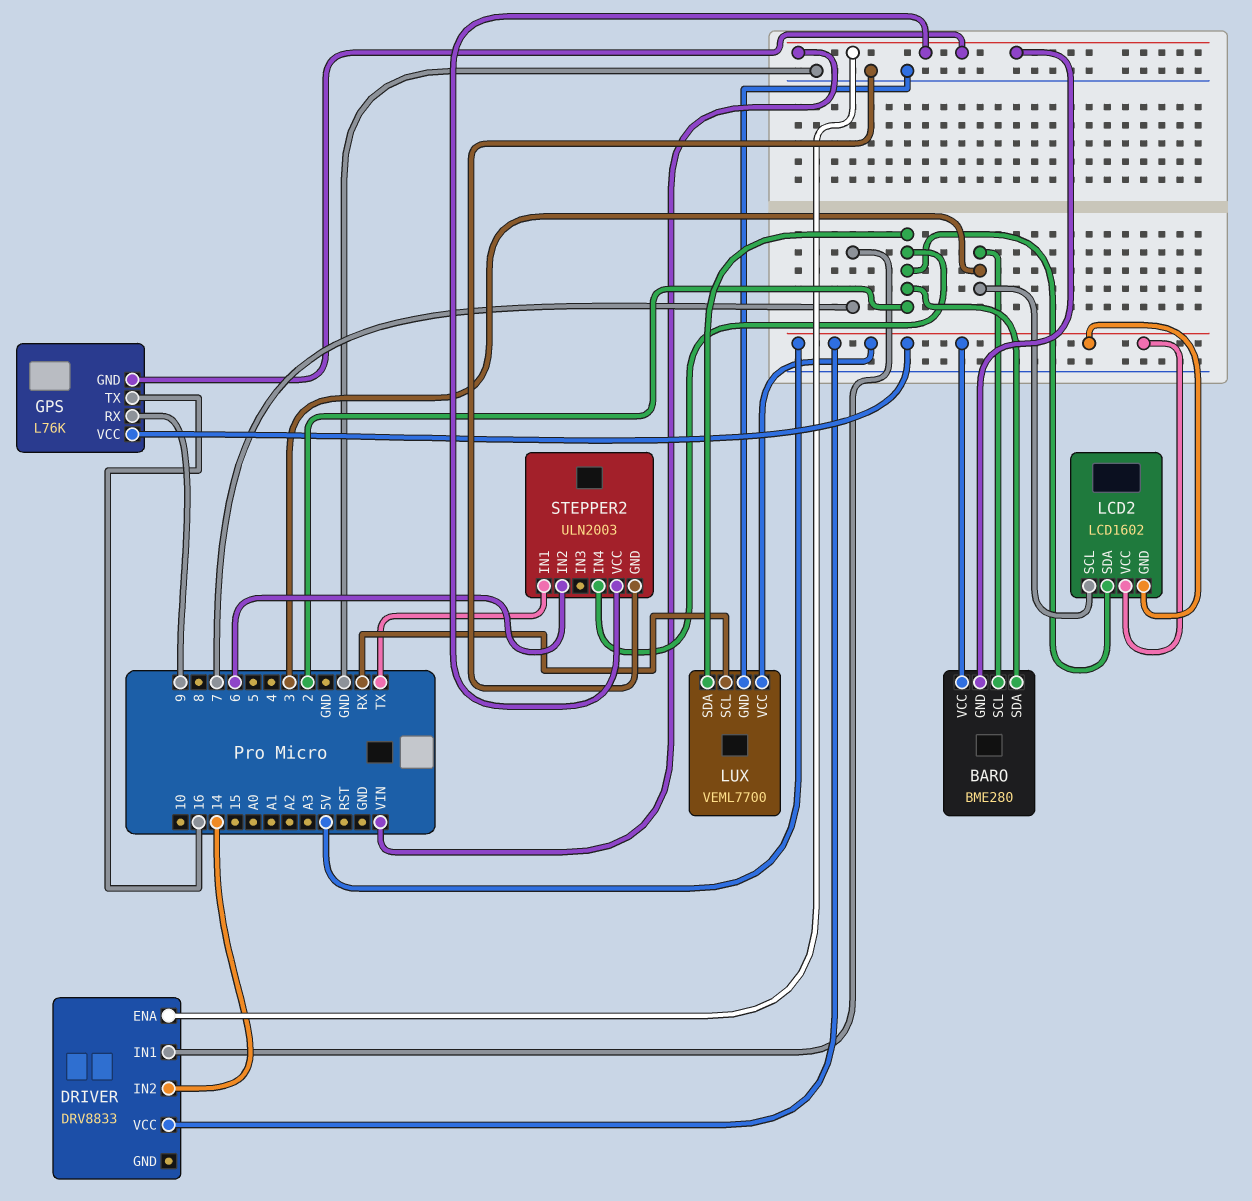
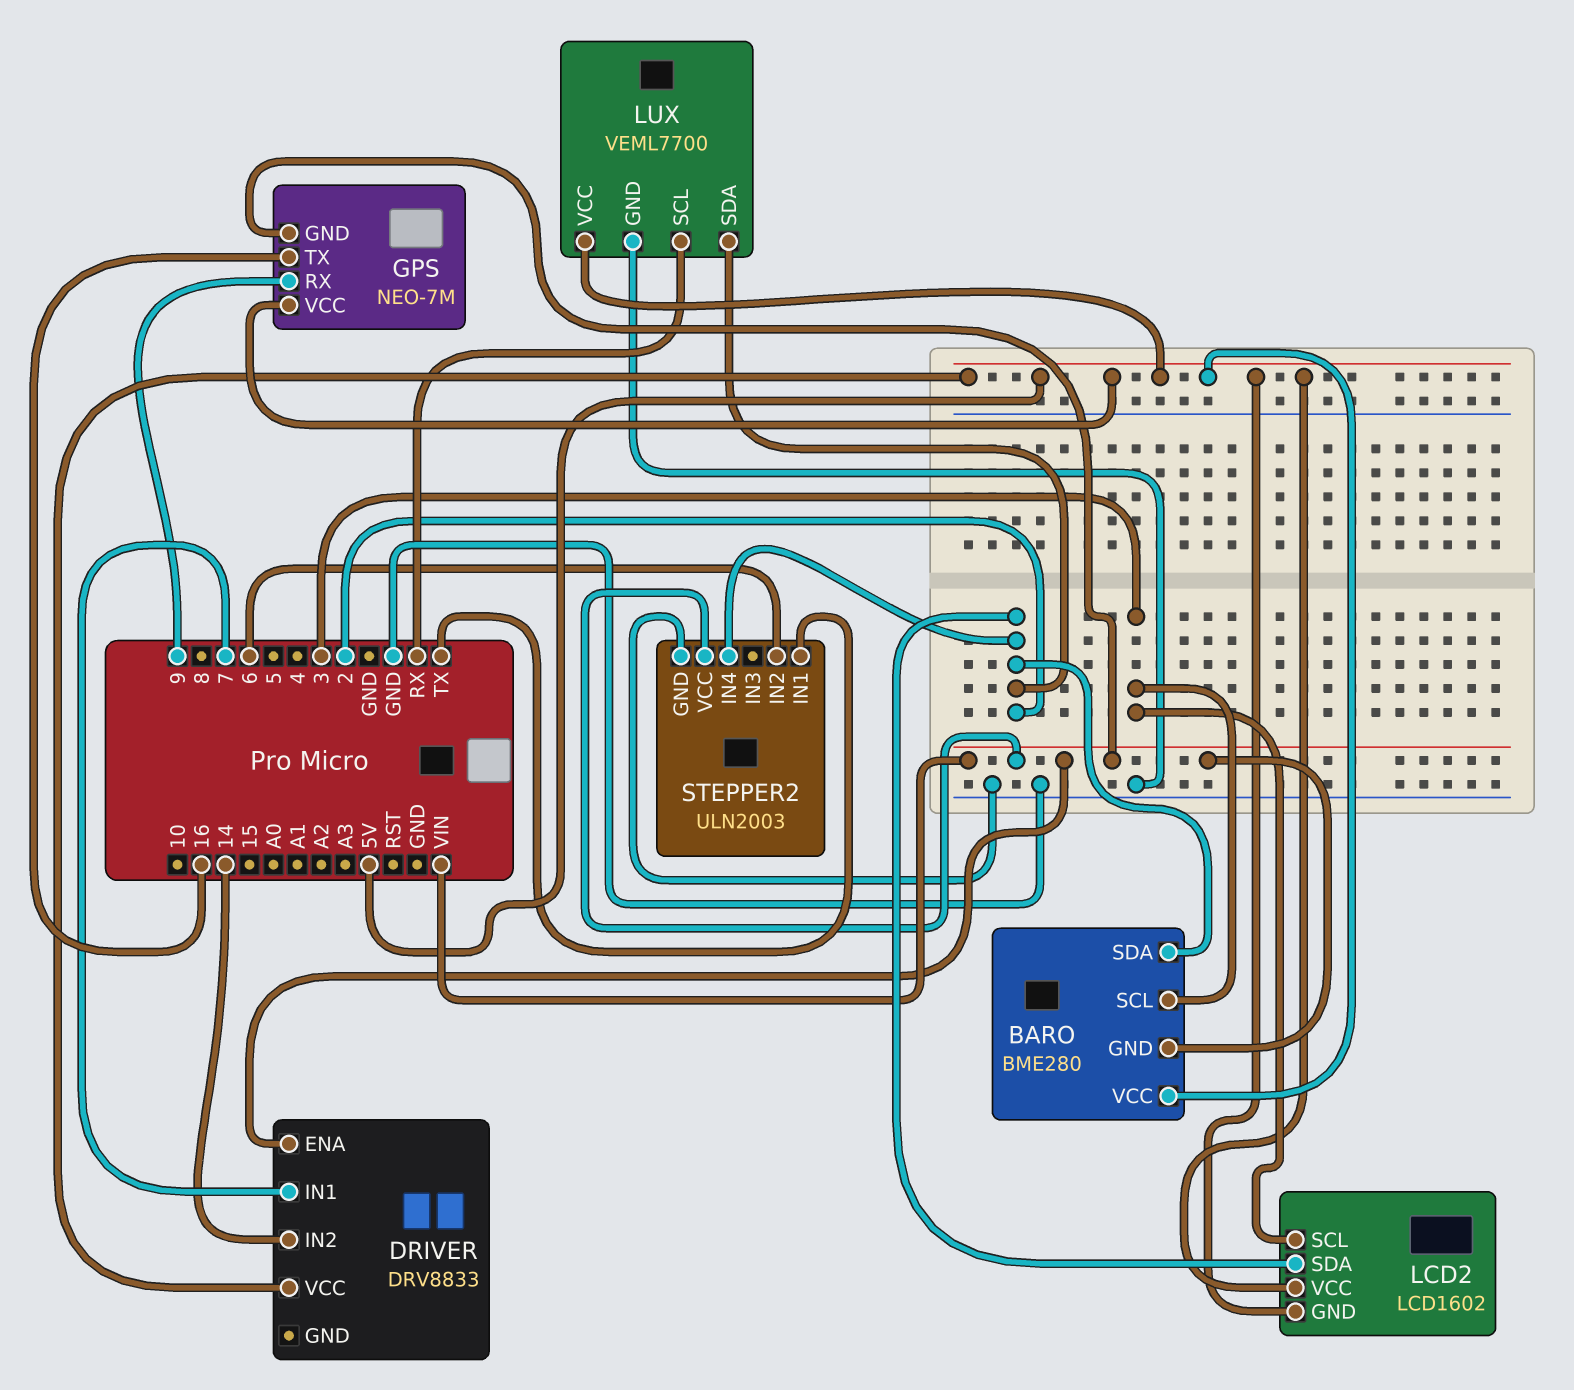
GPS: L76K -> NEO-7M

